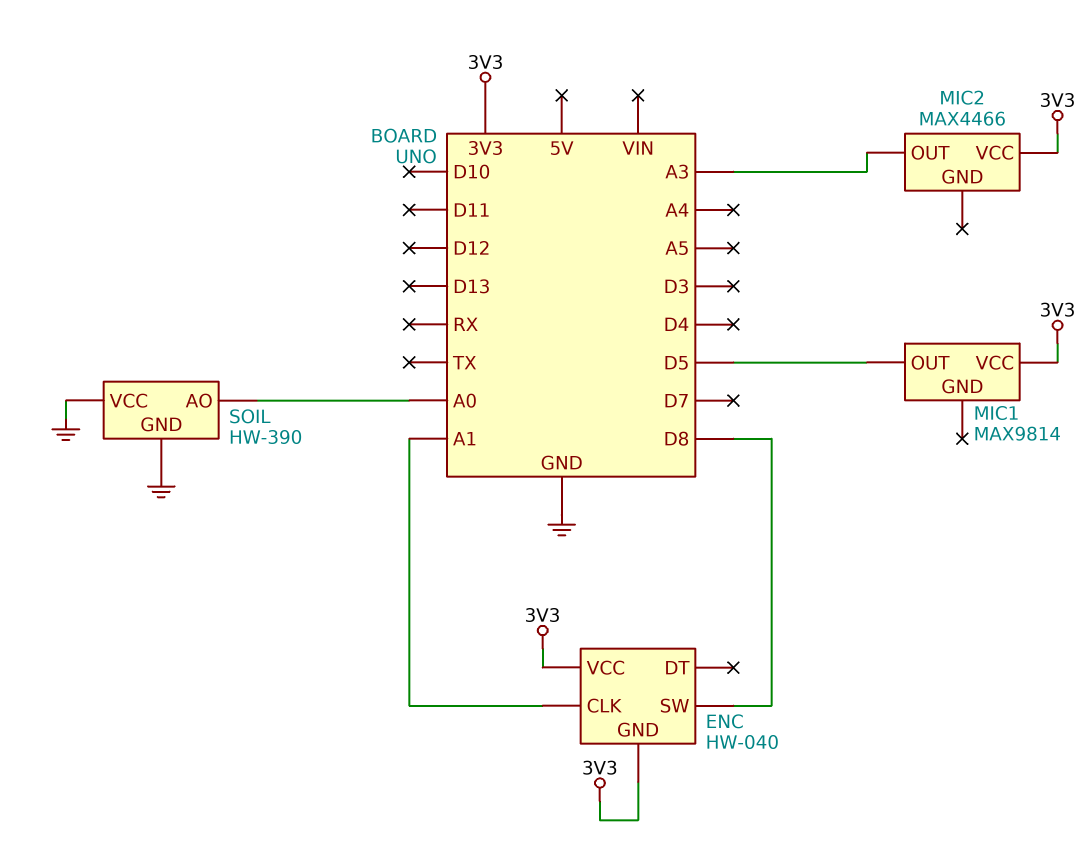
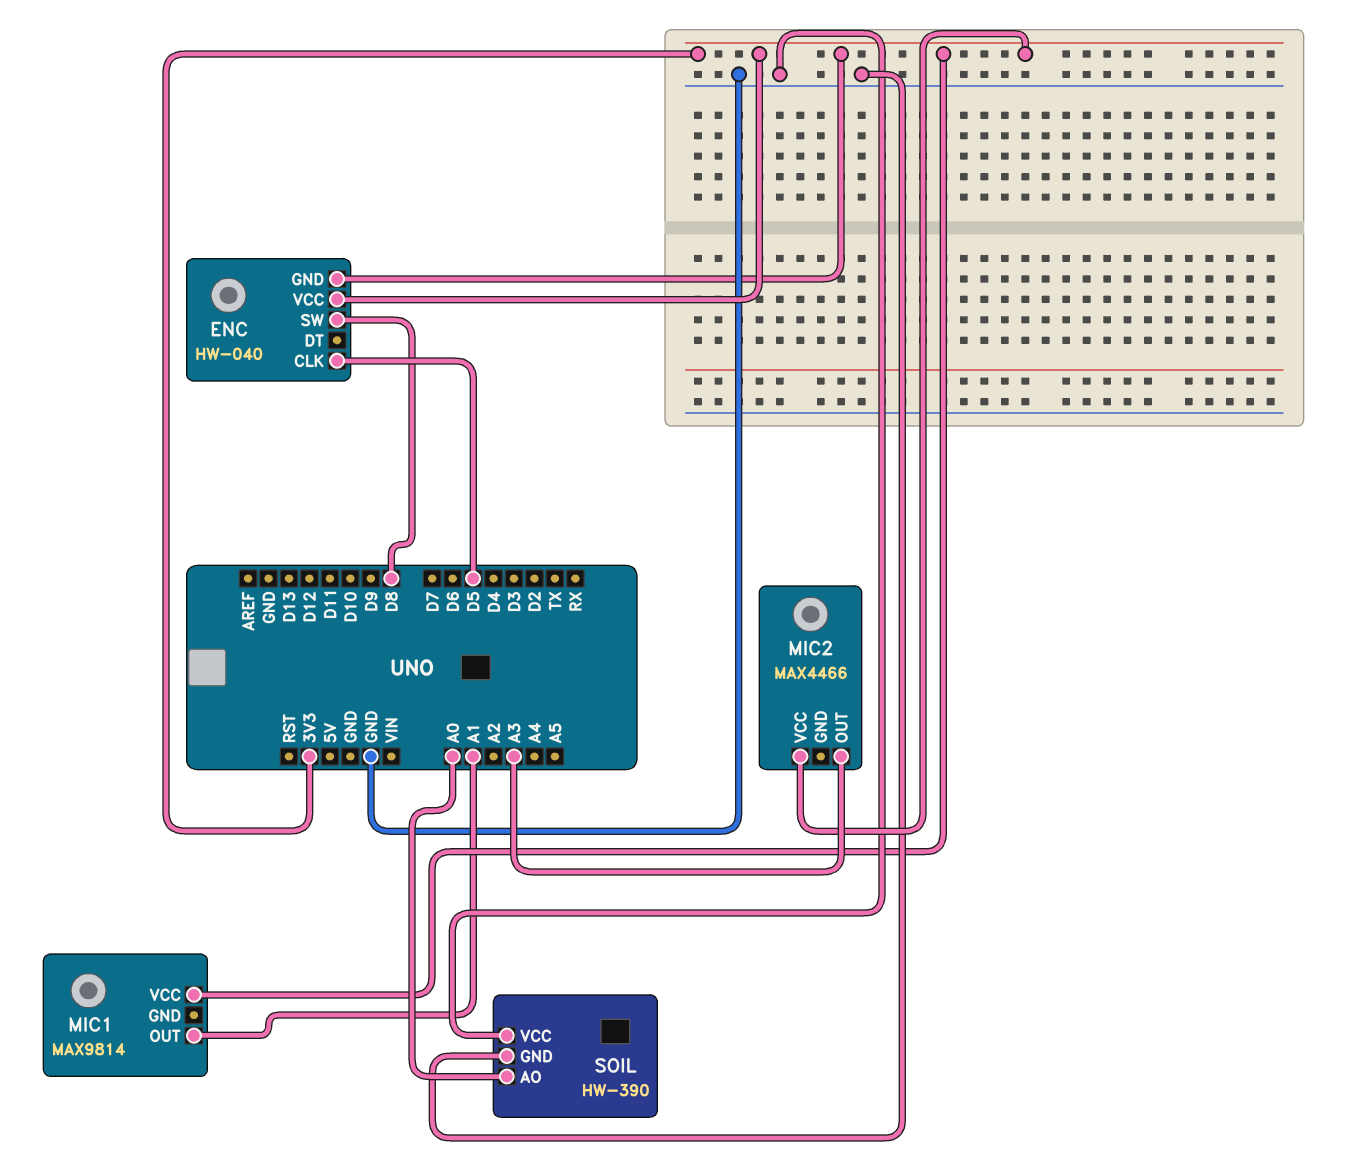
ENC pin CLK: A1 -> D5
MIC1 pin OUT: D5 -> A1

